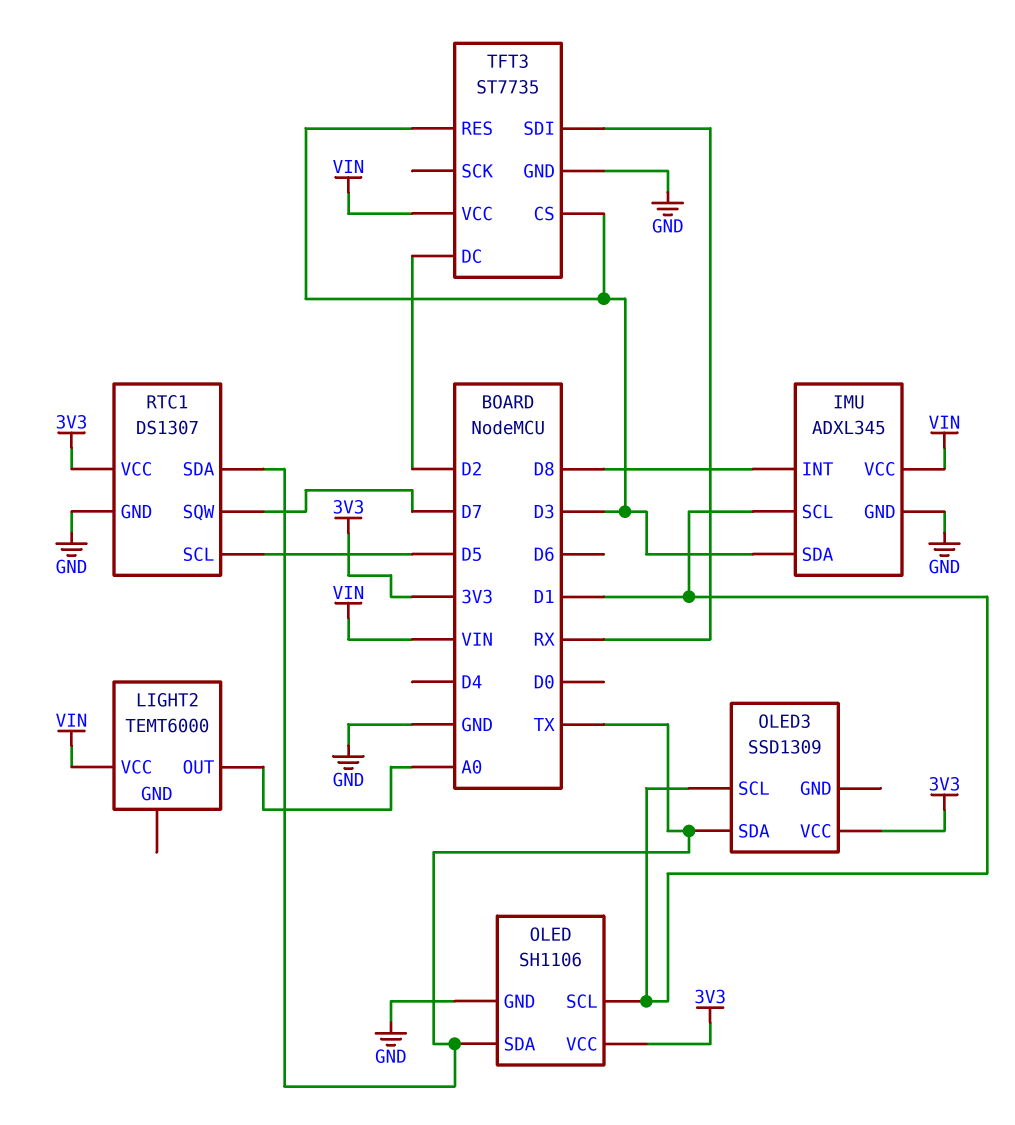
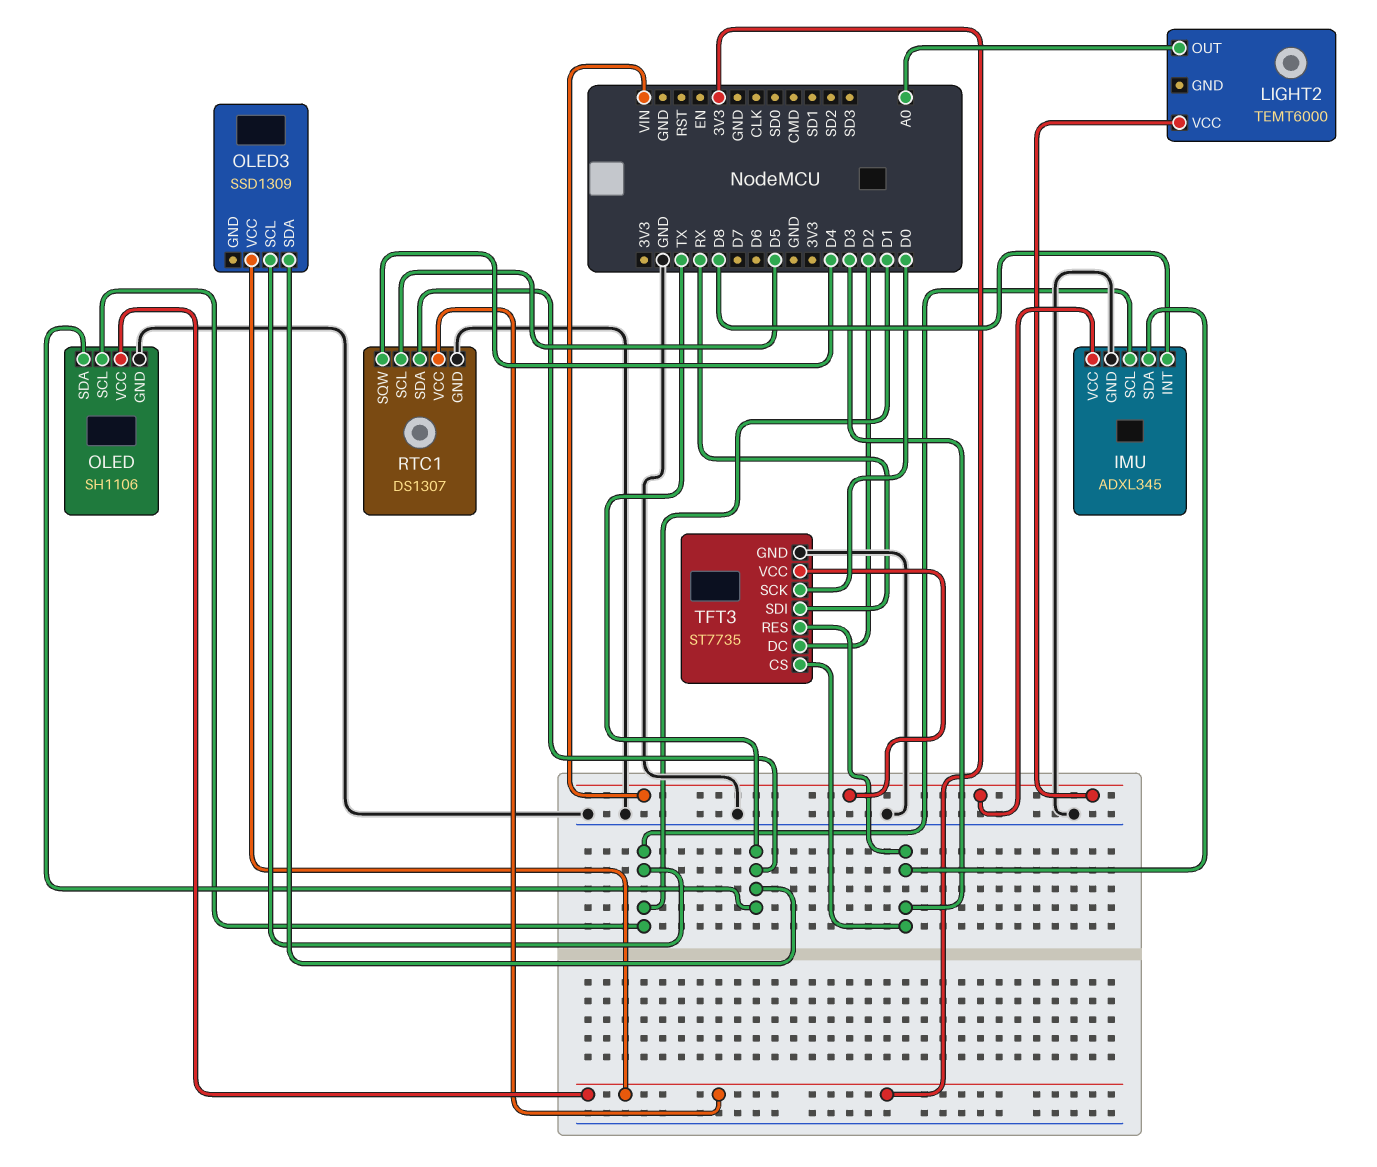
RTC1 pin SQW: D7 -> D4
TFT3 pin SCK: none -> D0

